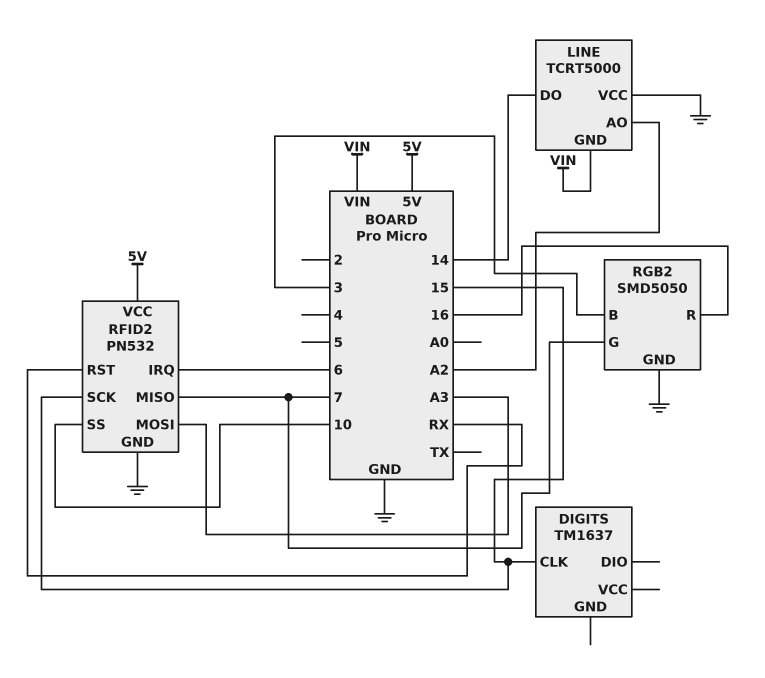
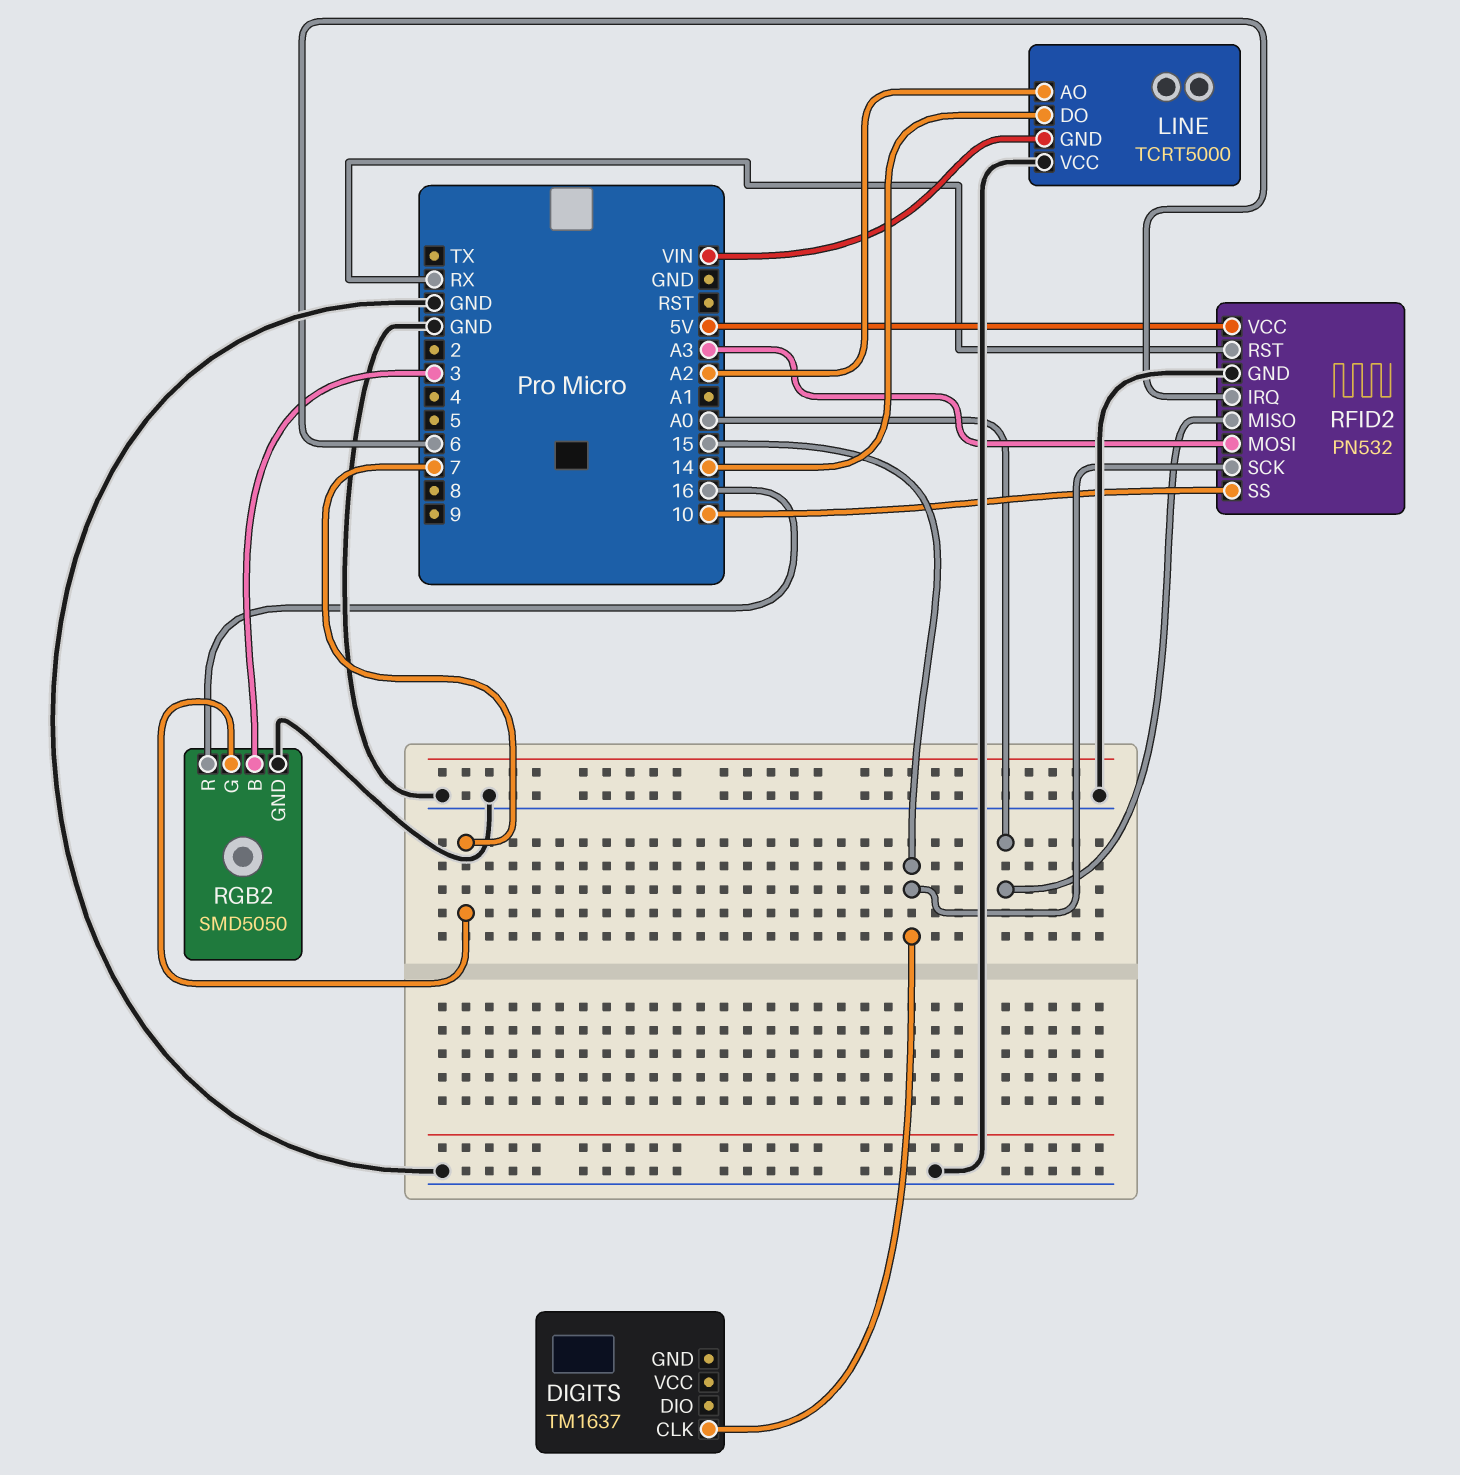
RFID2 pin MISO: 7 -> A0

